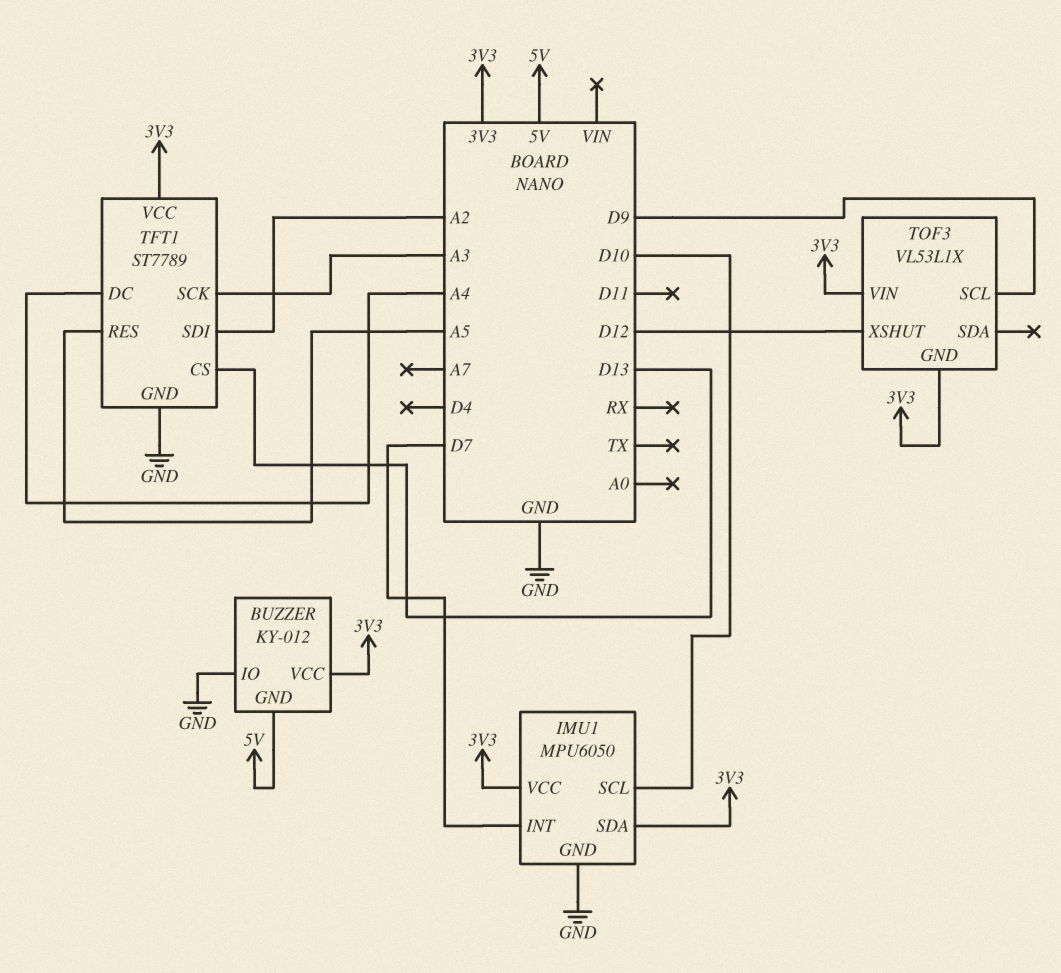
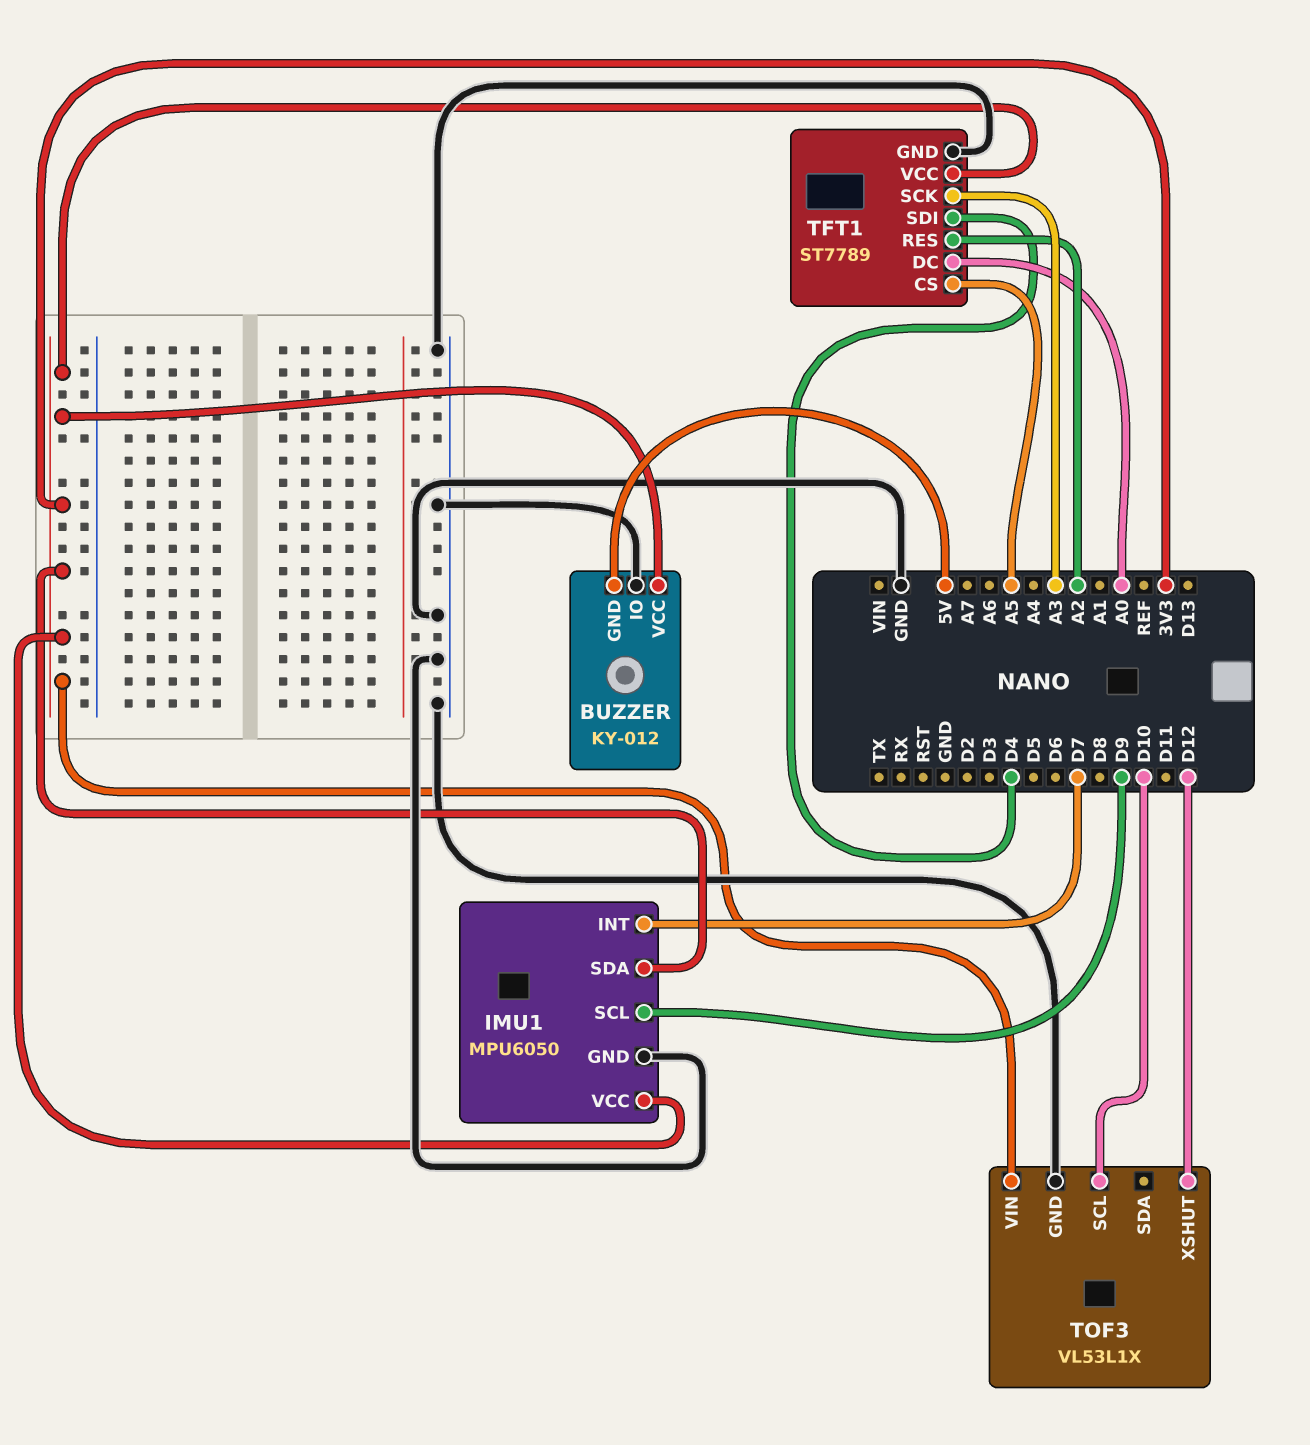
IMU1 pin SCL: D10 -> D9
TFT1 pin CS: D13 -> A5
TFT1 pin DC: A4 -> A0
TFT1 pin RES: A5 -> A2
TFT1 pin SDI: A2 -> D4
TOF3 pin GND: 3V3 -> GND
TOF3 pin SCL: D9 -> D10

